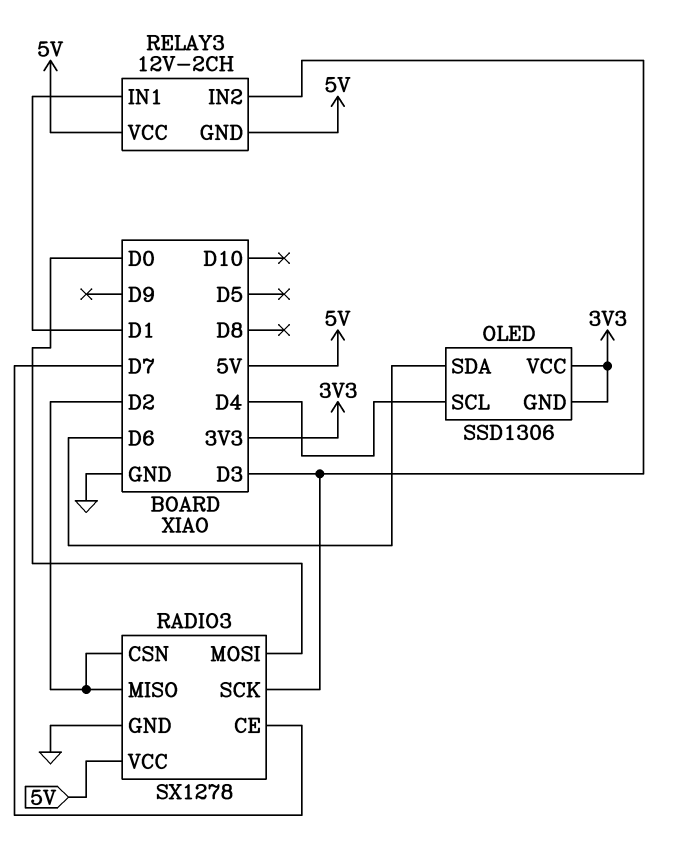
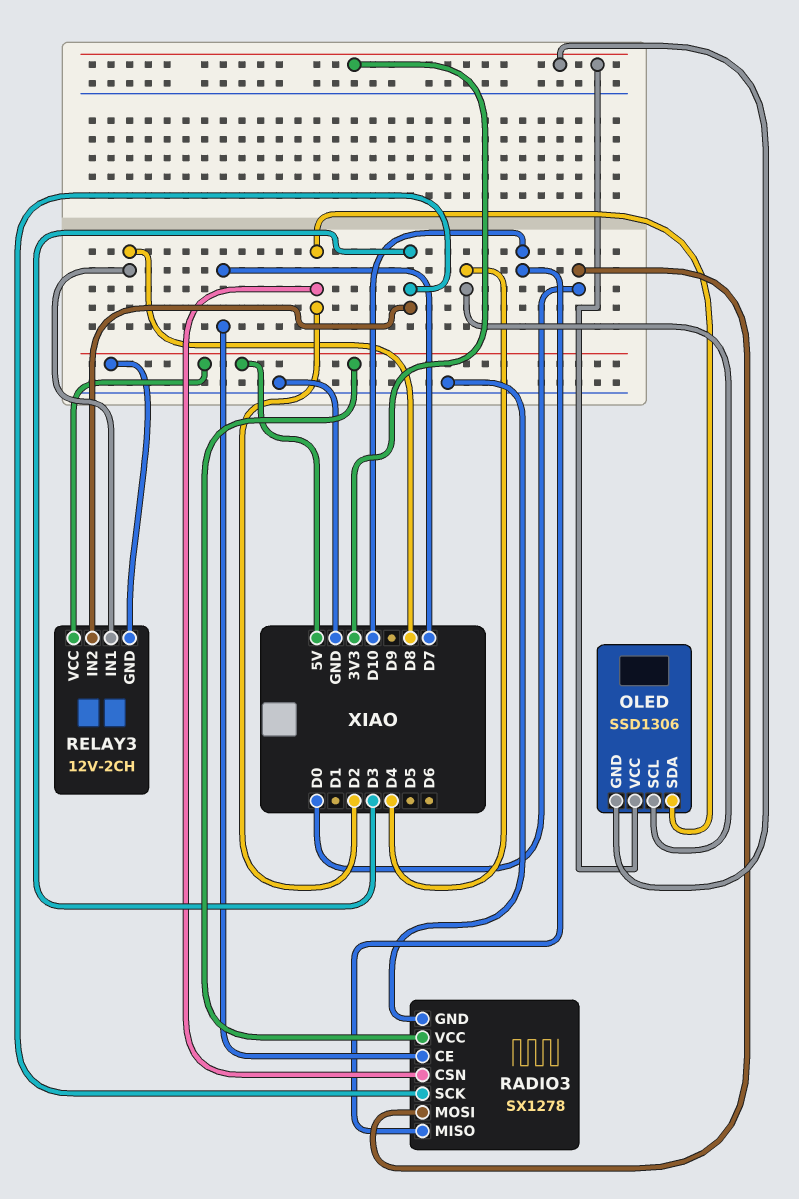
OLED pin SDA: D6 -> D2
RADIO3 pin MISO: D2 -> D10
RELAY3 pin IN1: D1 -> D8

